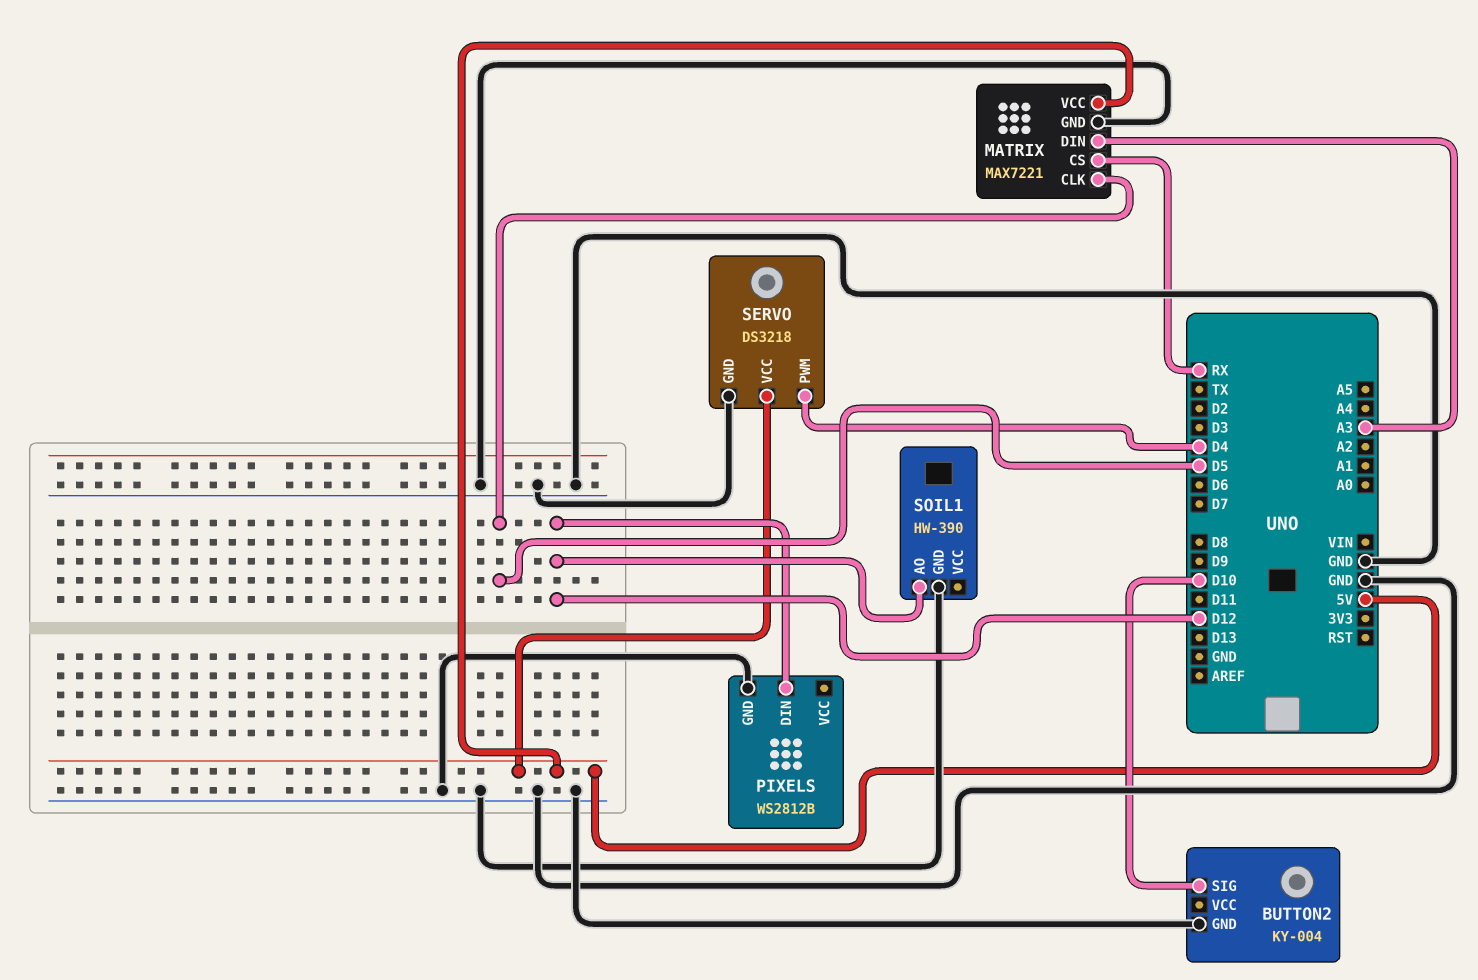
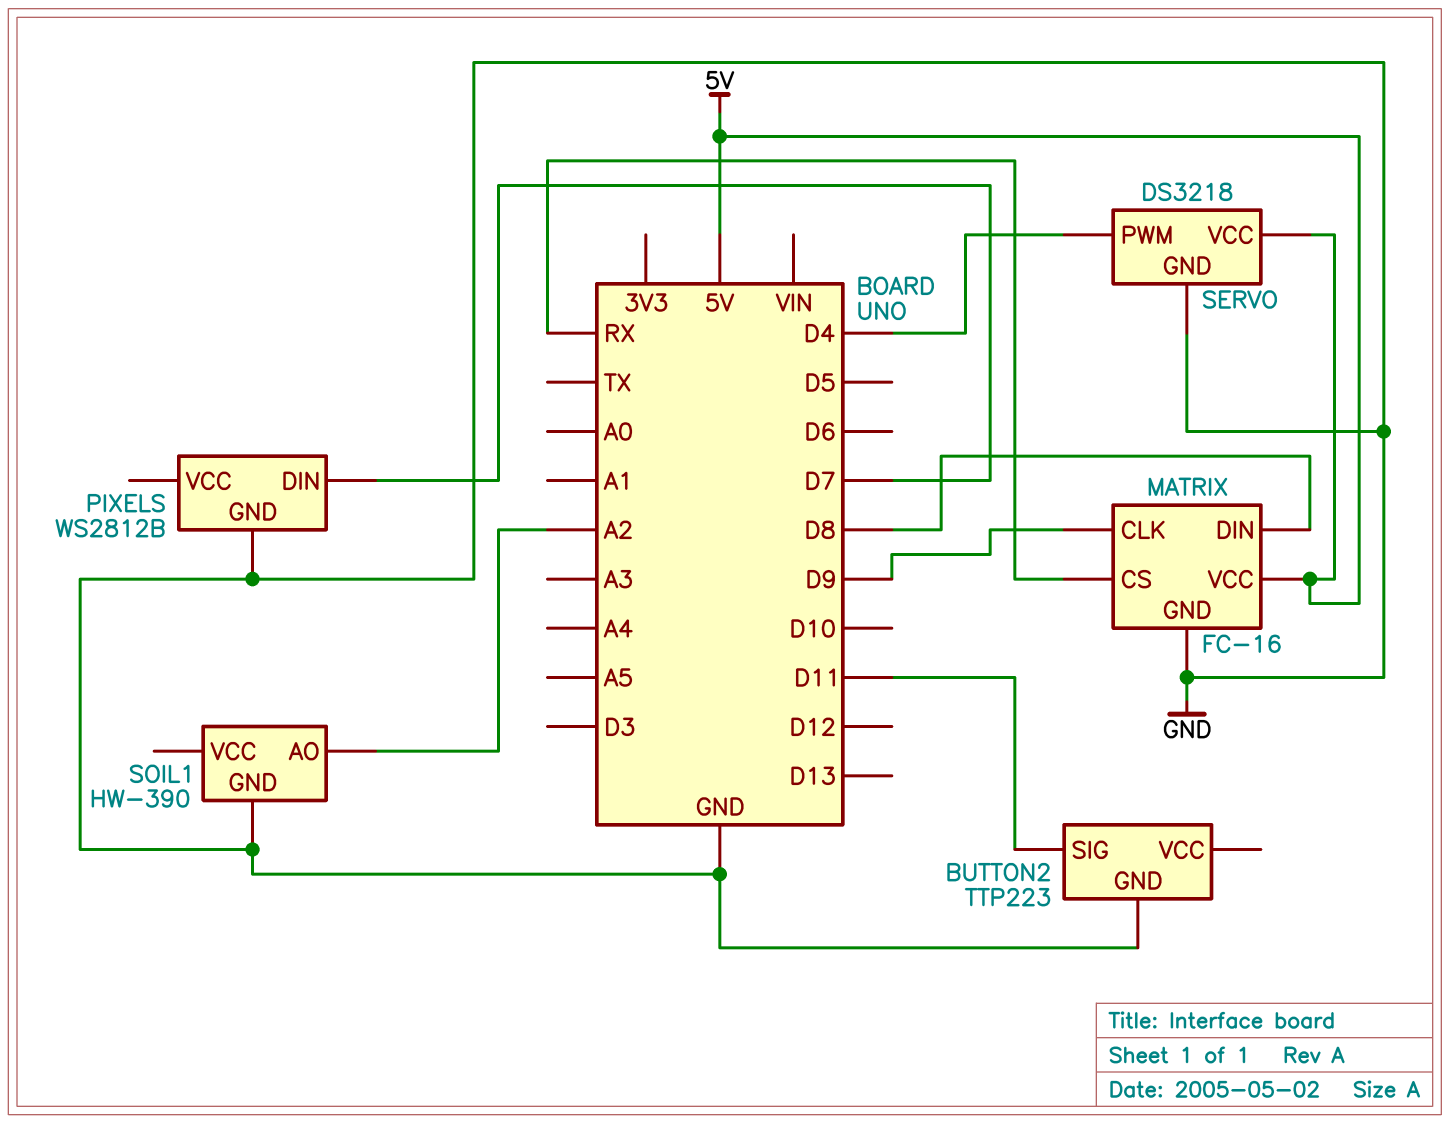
BUTTON2: KY-004 -> TTP223
BUTTON2 pin SIG: D10 -> D11
MATRIX: MAX7221 -> FC-16
MATRIX pin CLK: D5 -> D9
MATRIX pin DIN: A3 -> D8
PIXELS pin DIN: D12 -> D7
SOIL1 pin AO: D12 -> A2

